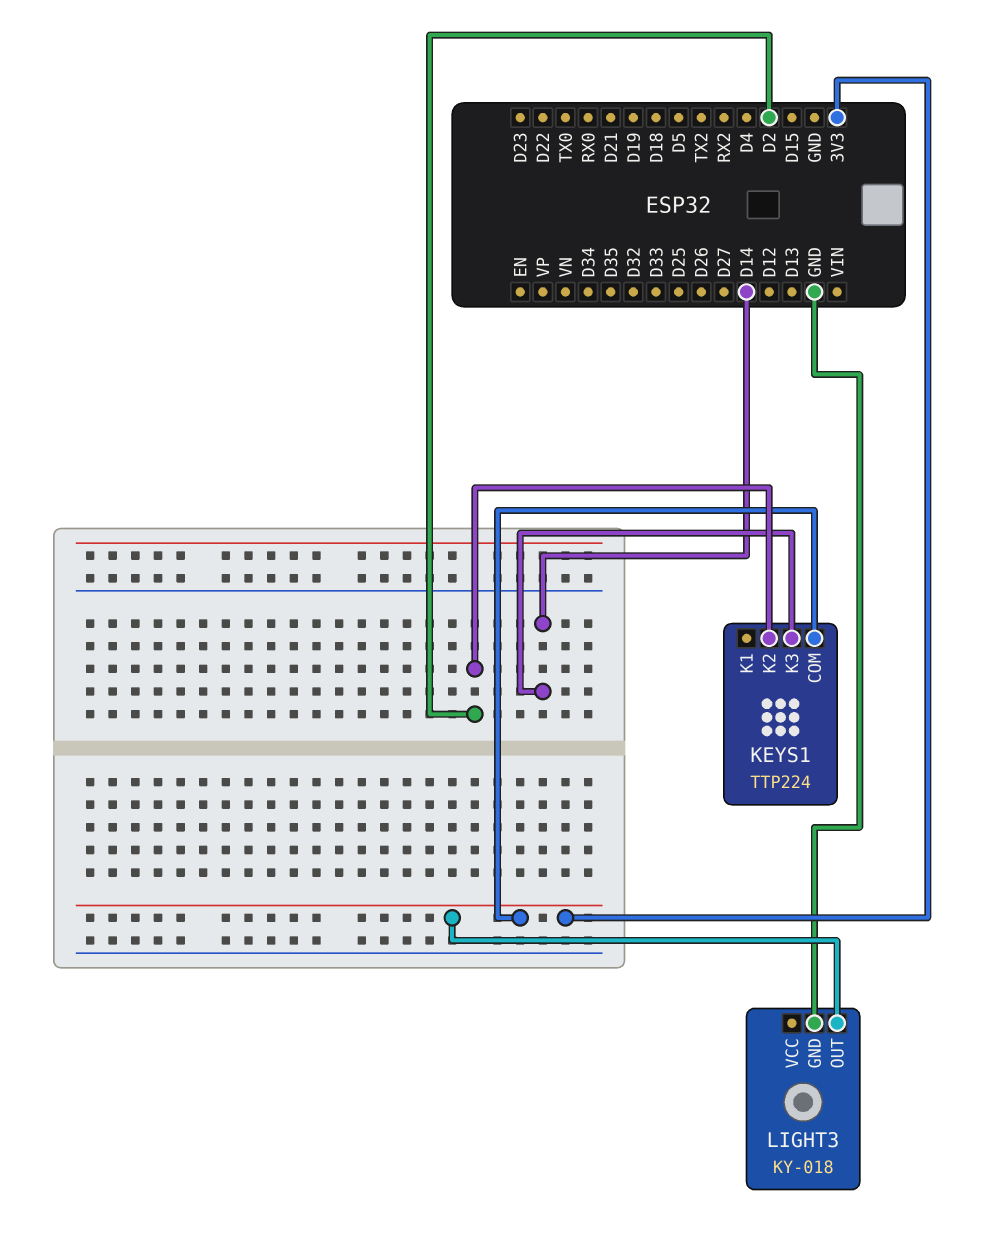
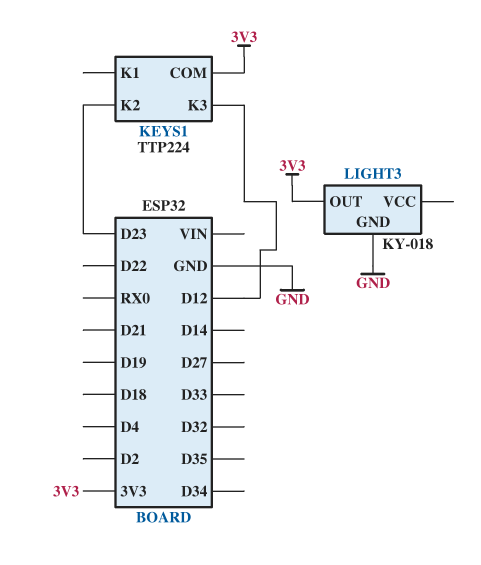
KEYS1 pin K2: D2 -> D23
KEYS1 pin K3: D14 -> D12

